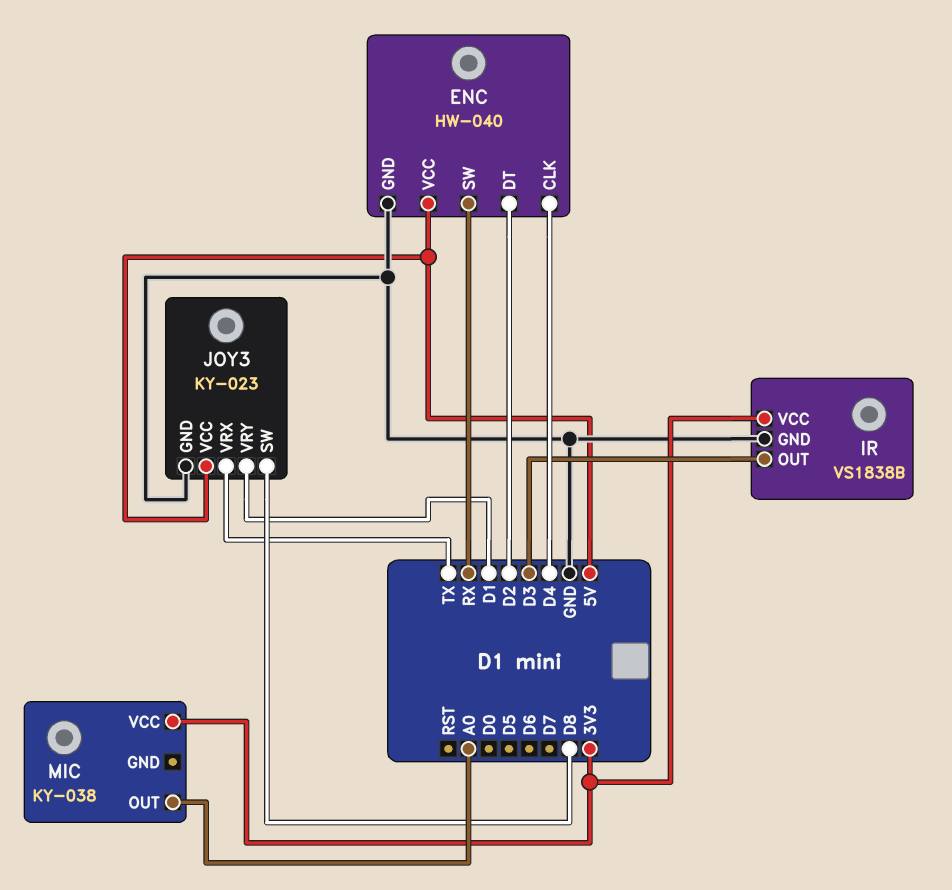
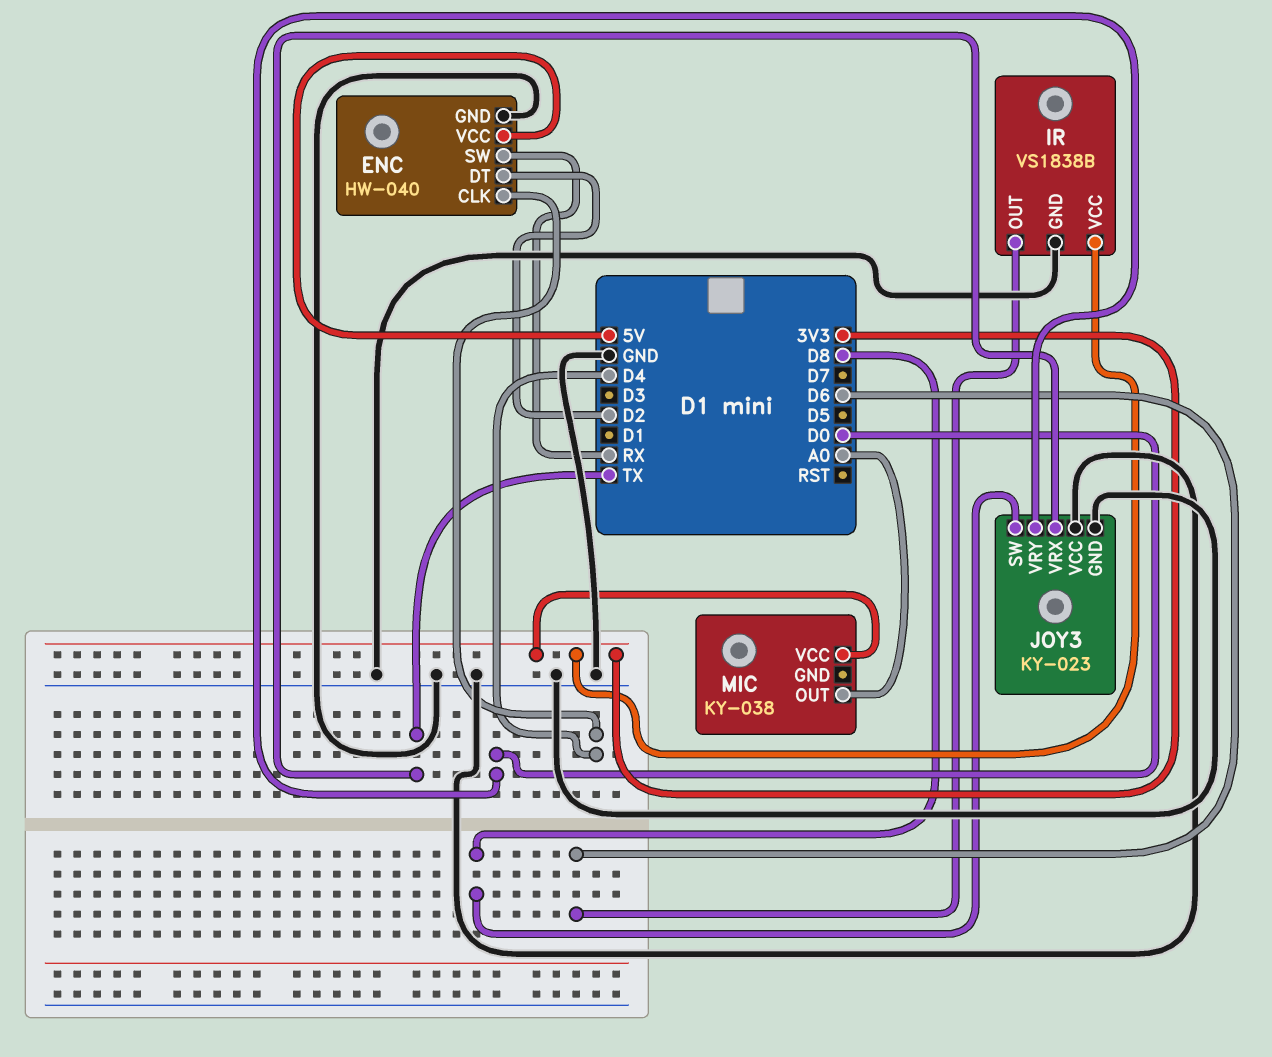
IR pin OUT: D3 -> D6
JOY3 pin VCC: 5V -> GND
JOY3 pin VRY: D1 -> D0

